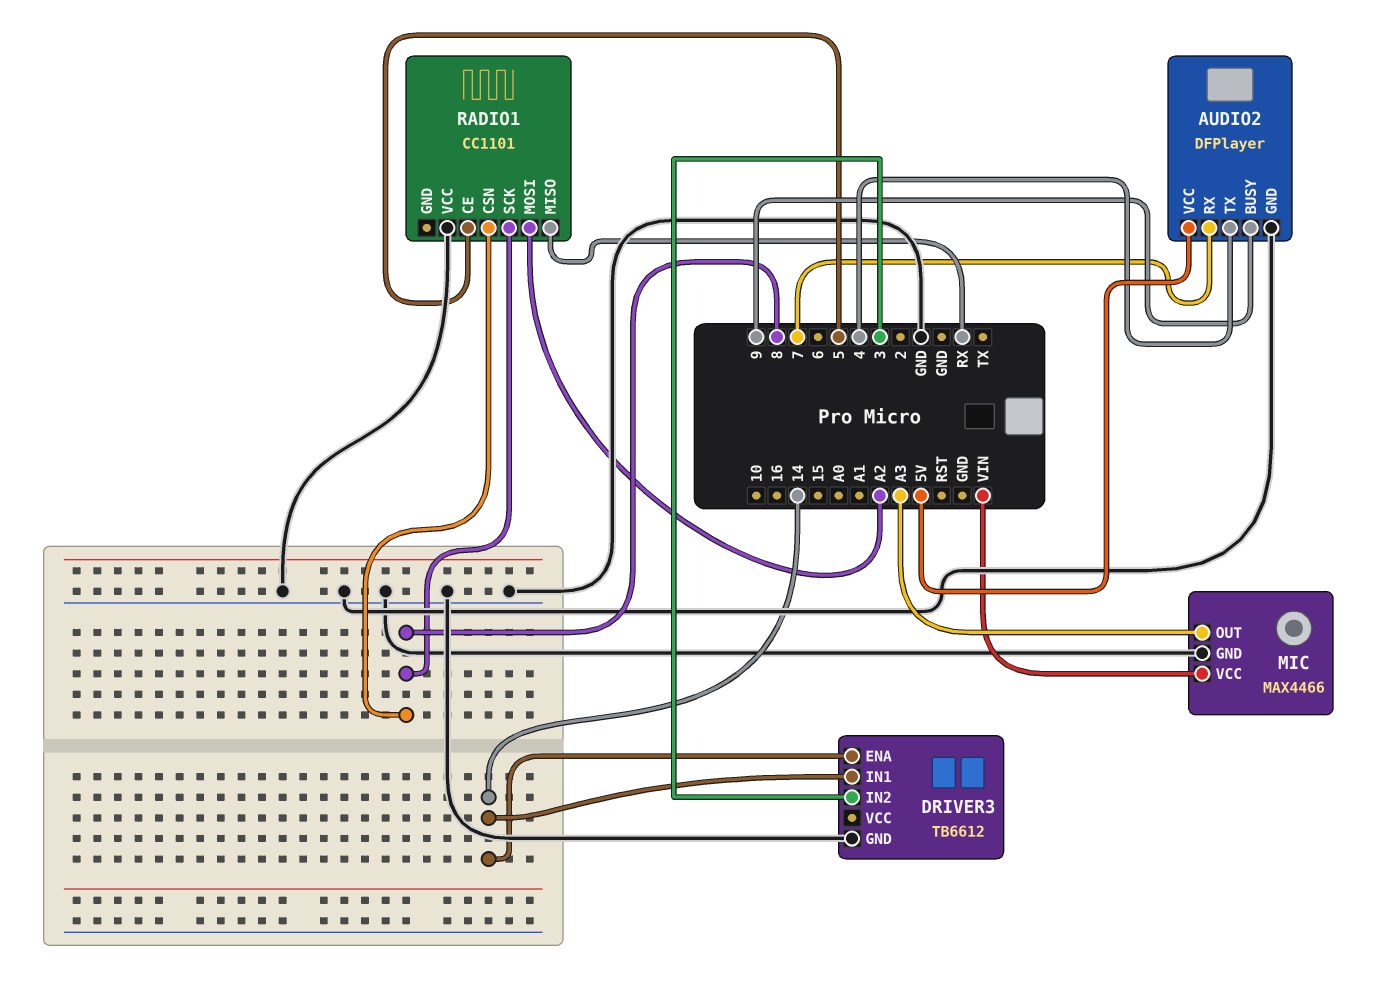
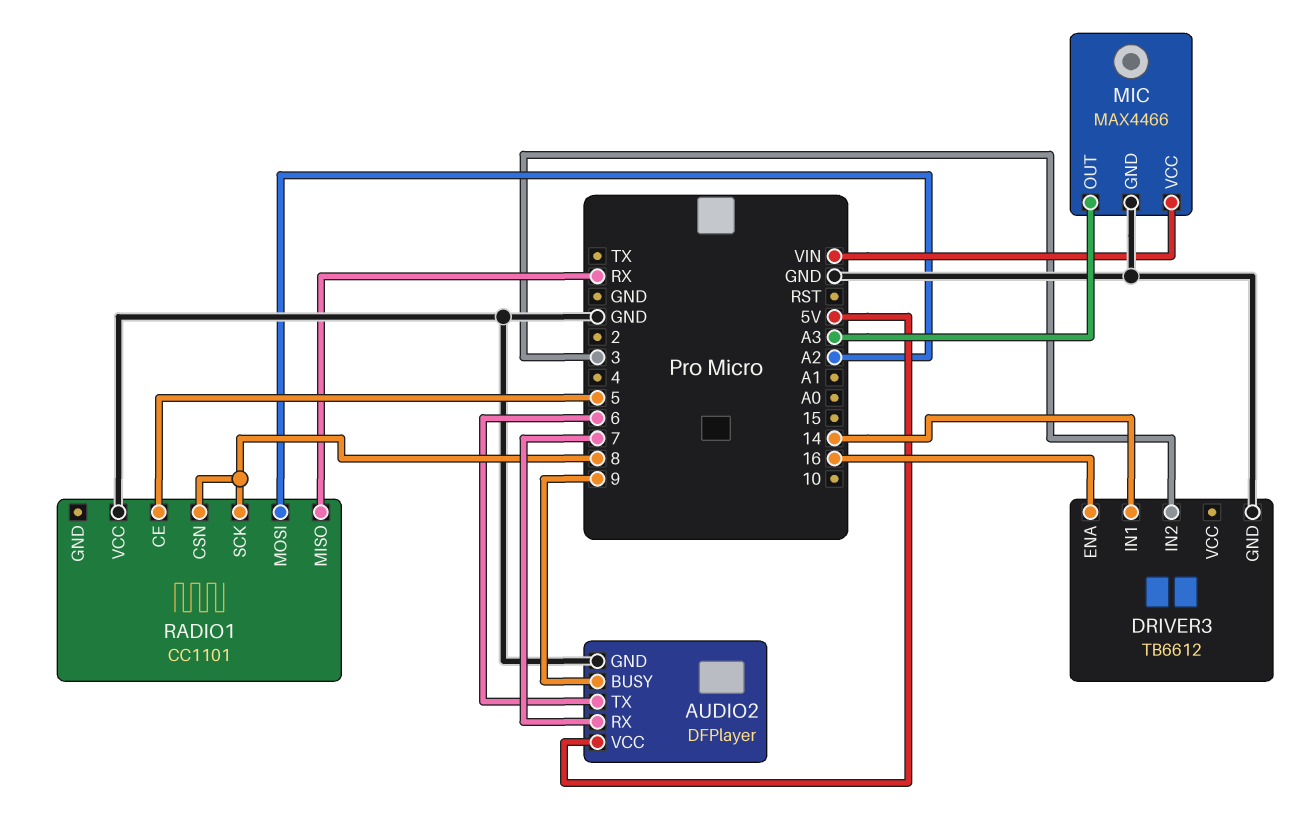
AUDIO2 pin TX: 4 -> 6
DRIVER3 pin ENA: 14 -> 16

